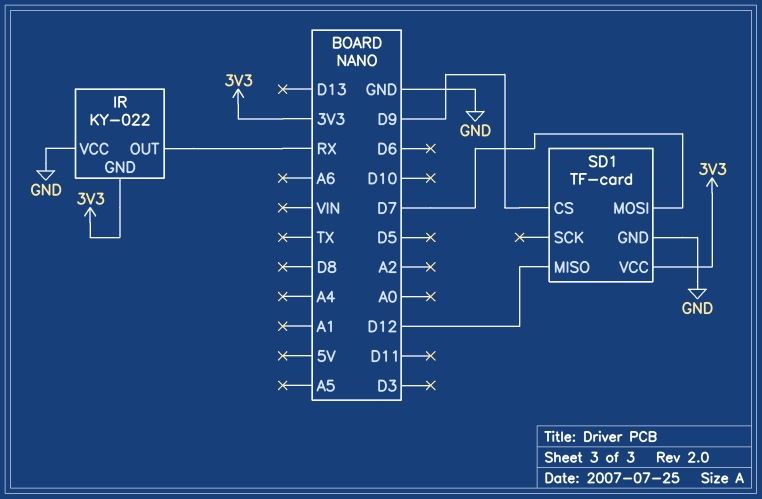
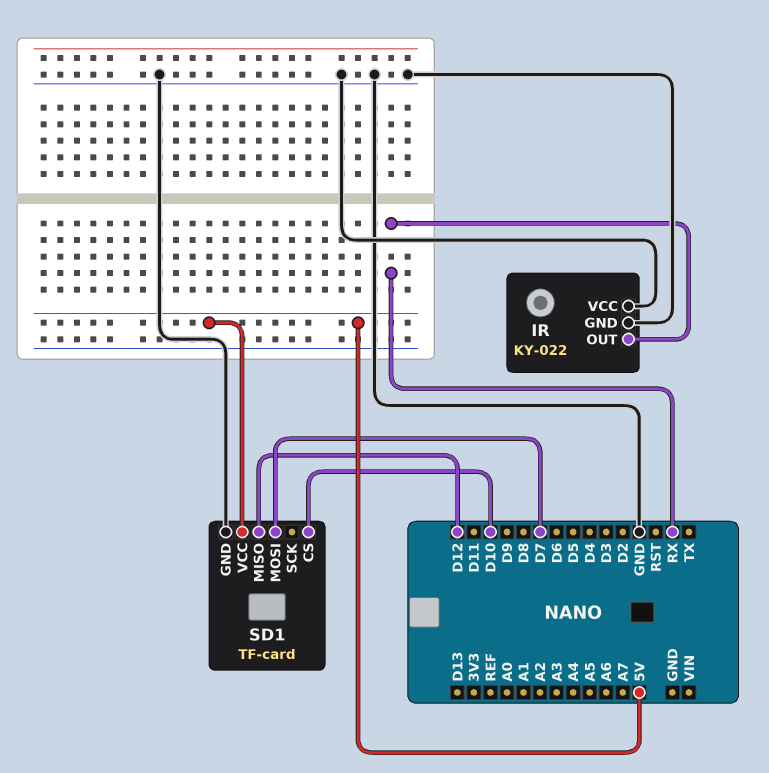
IR pin GND: 3V3 -> GND
SD1 pin CS: D9 -> D10
SD1 pin VCC: 3V3 -> 5V

